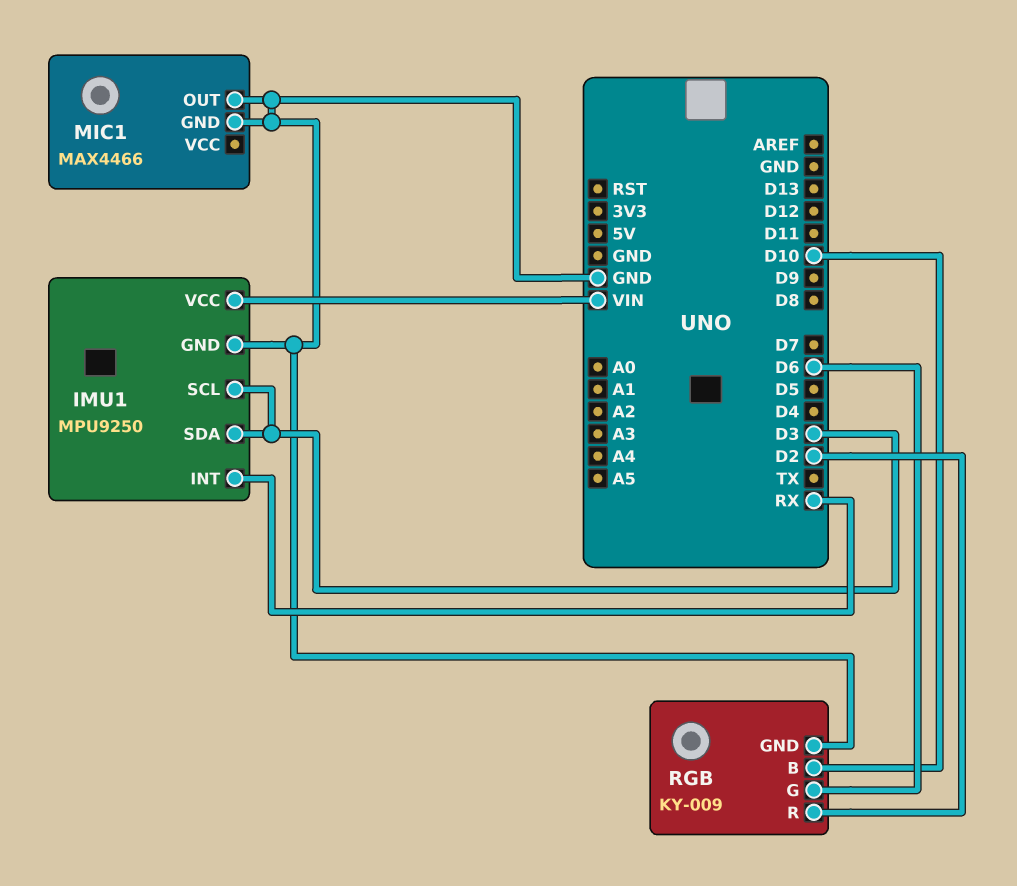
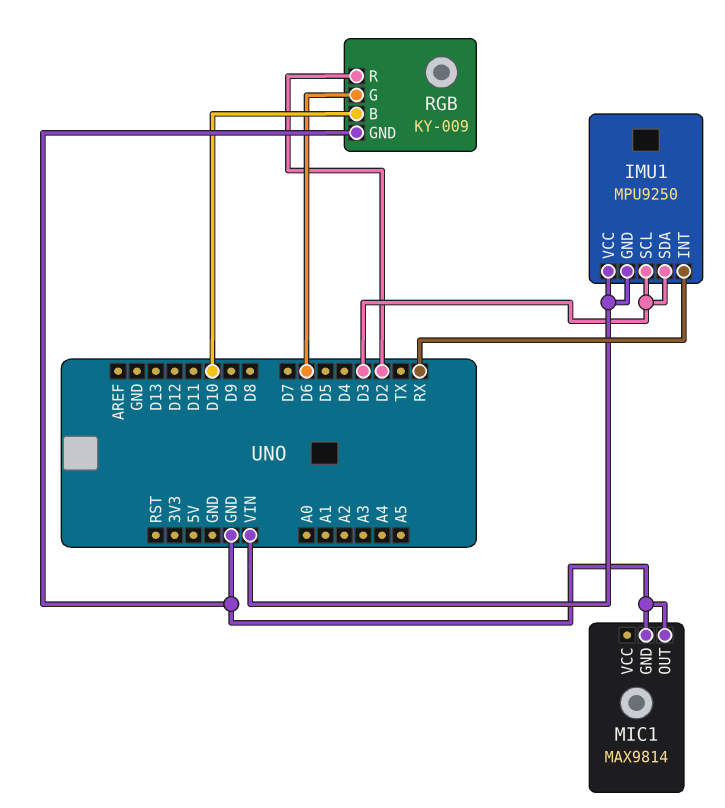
IMU1 pin GND: GND -> VIN
MIC1: MAX4466 -> MAX9814

